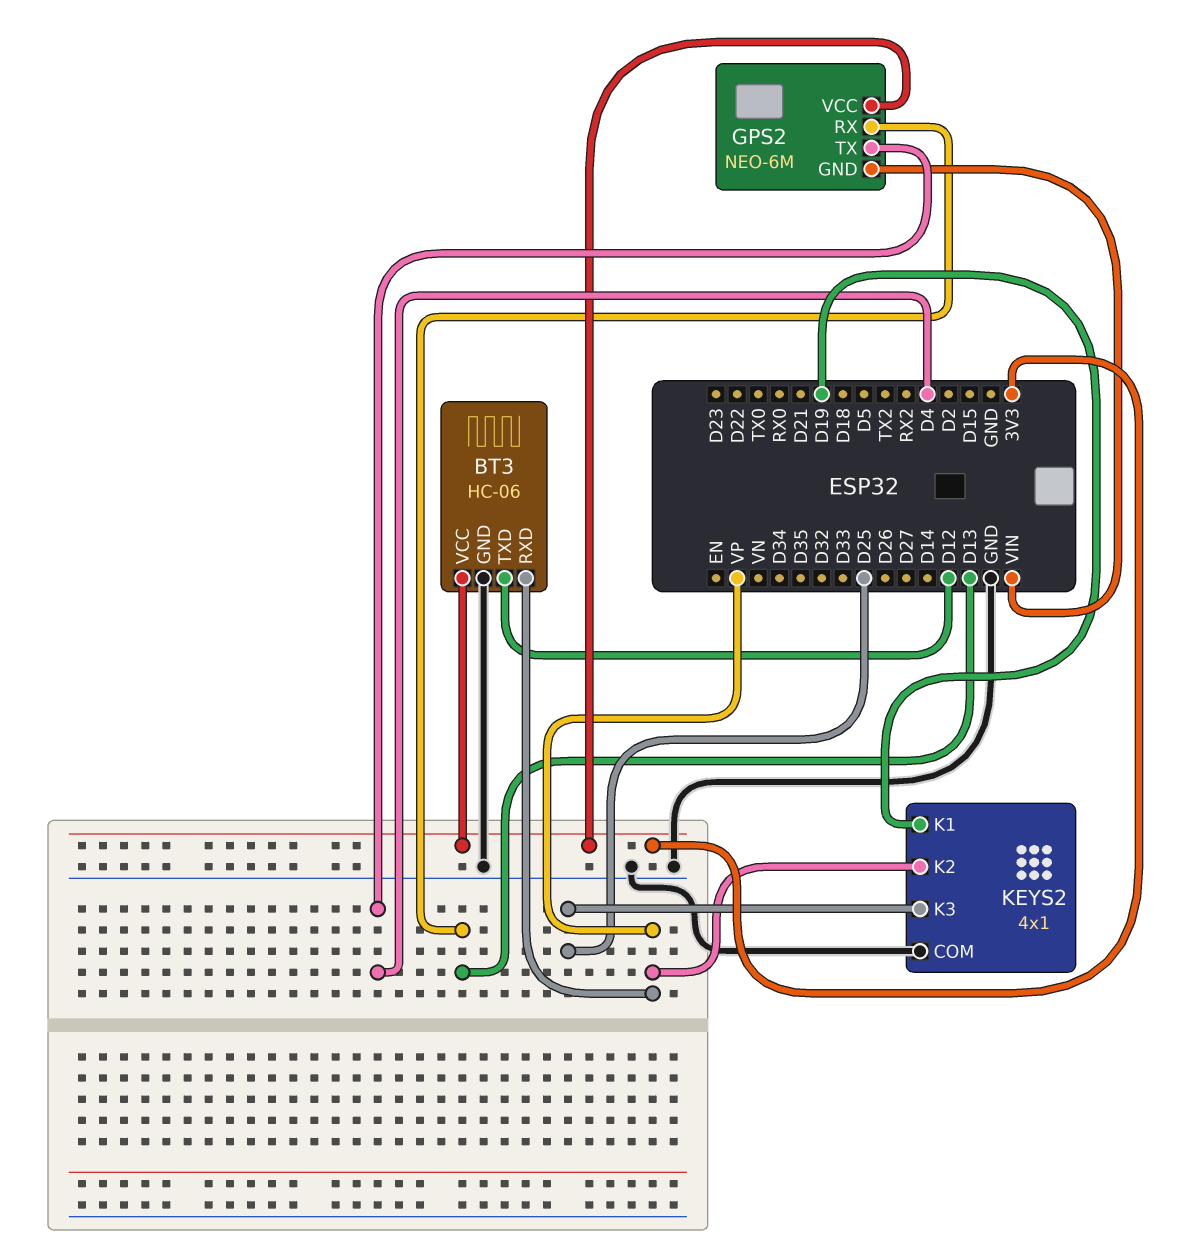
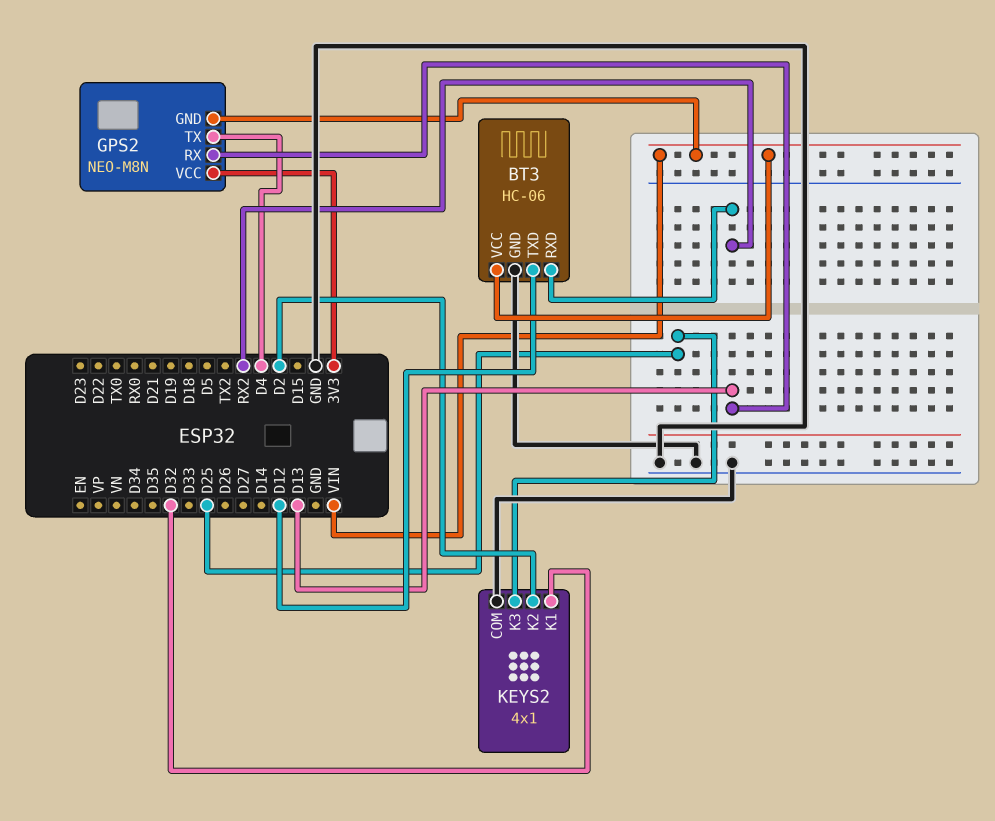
BT3 pin RXD: VP -> RX2
BT3 pin VCC: 3V3 -> VIN
GPS2: NEO-6M -> NEO-M8N
KEYS2 pin K1: D19 -> D32
KEYS2 pin K2: VP -> D2

